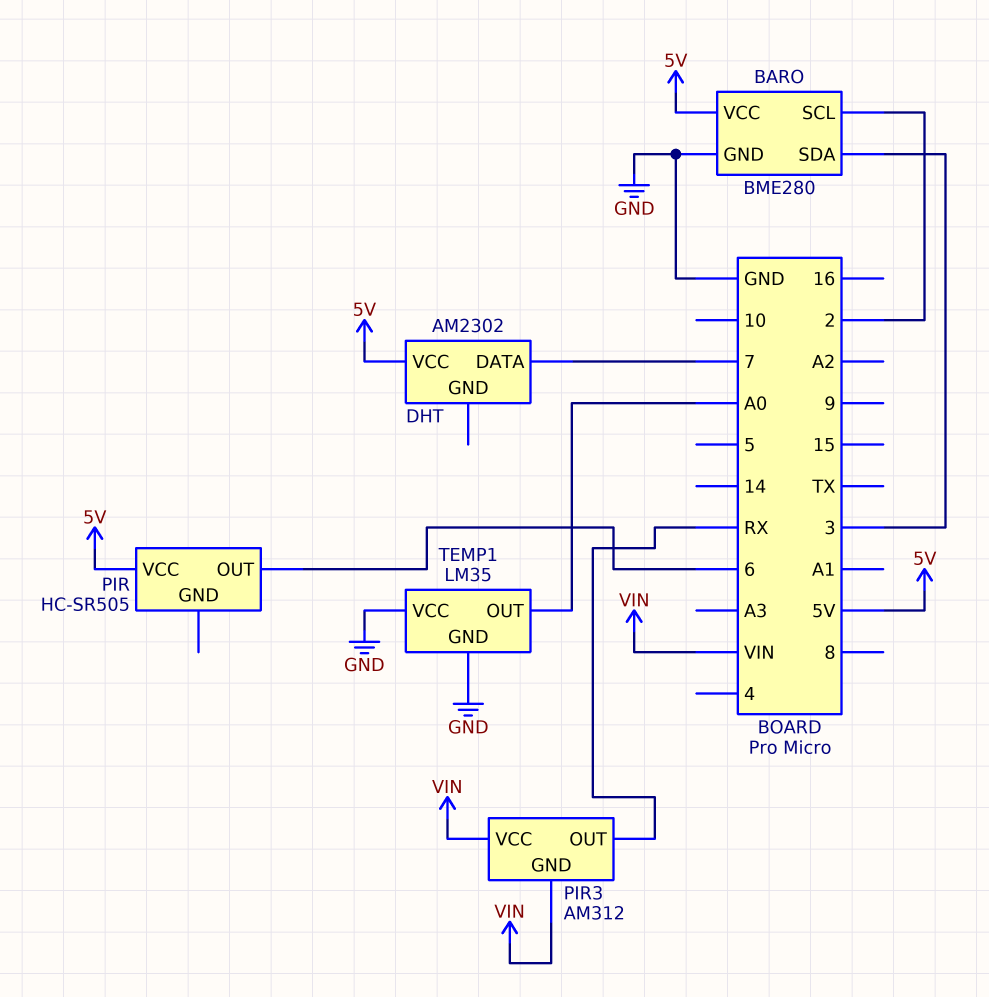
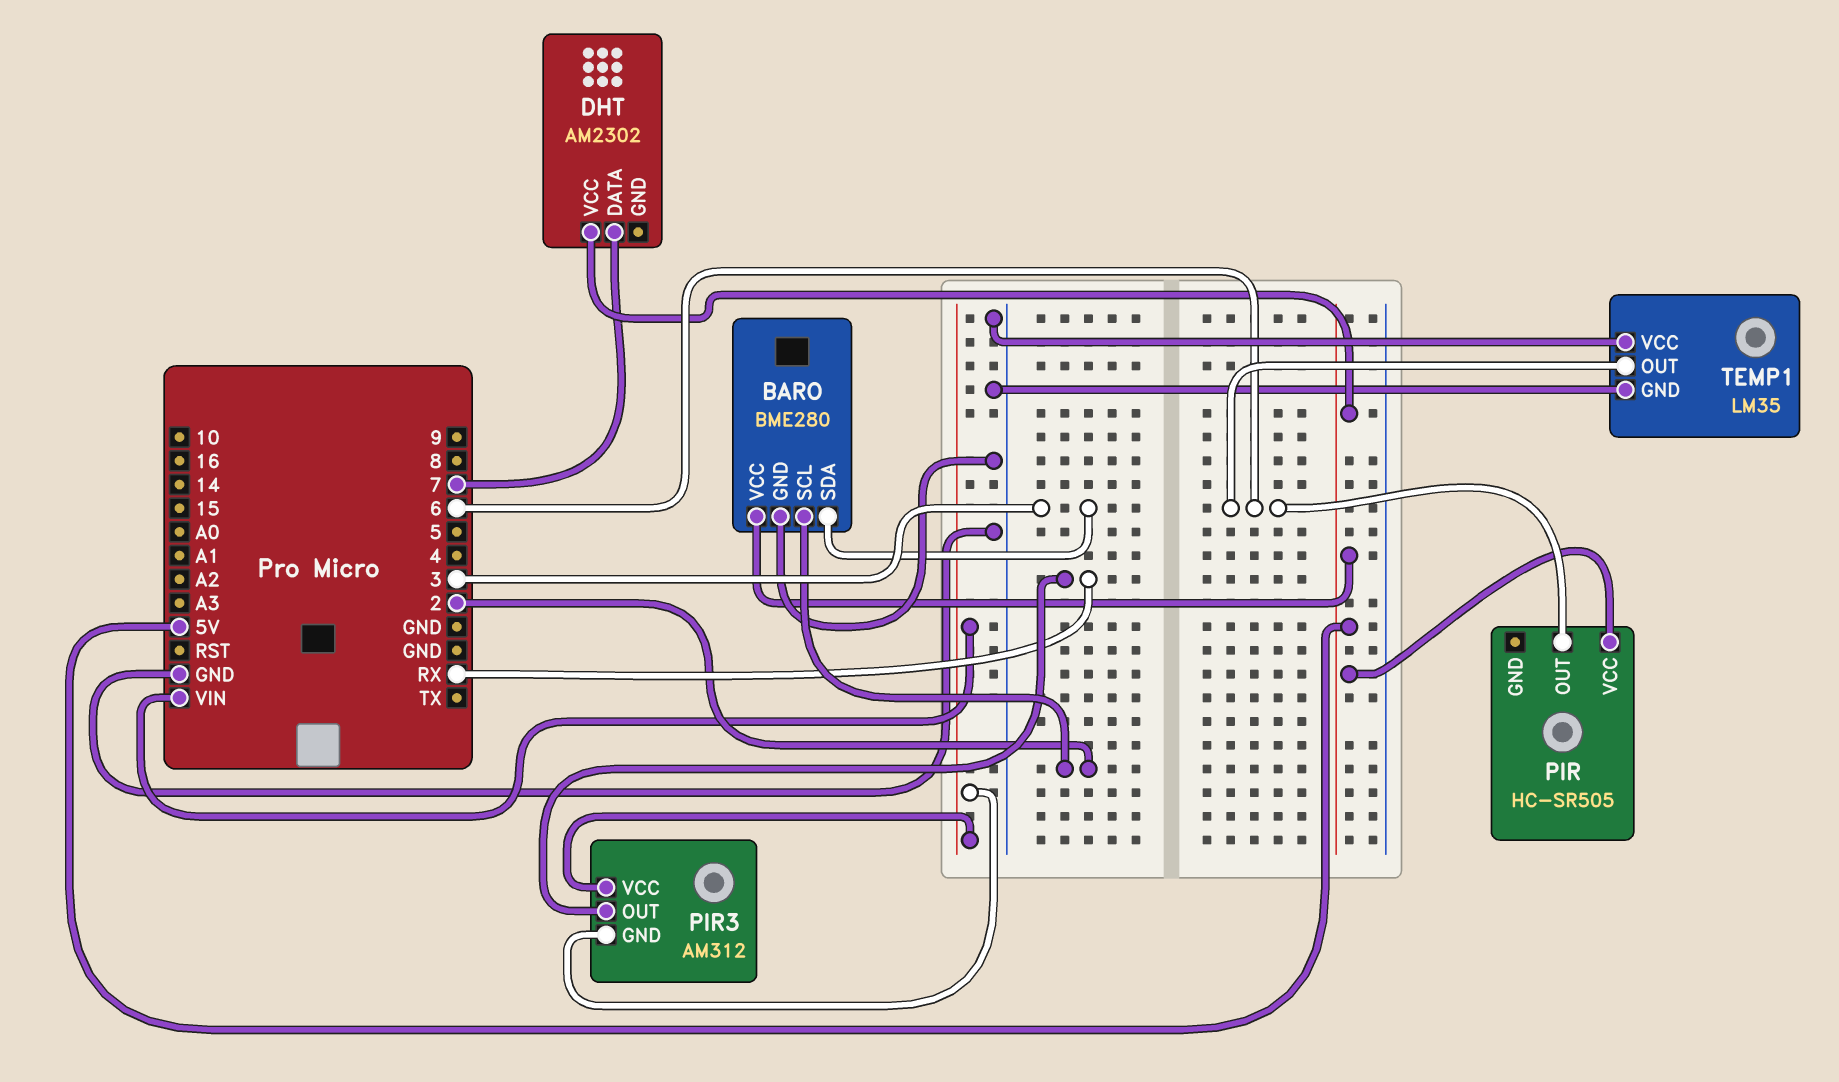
TEMP1 pin OUT: A0 -> 6

